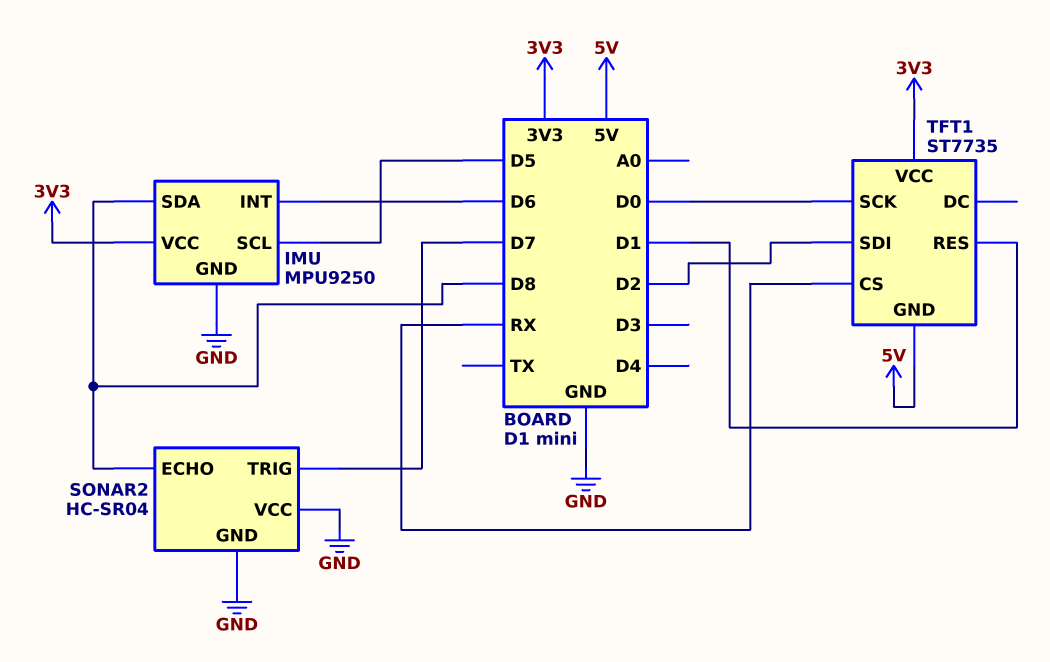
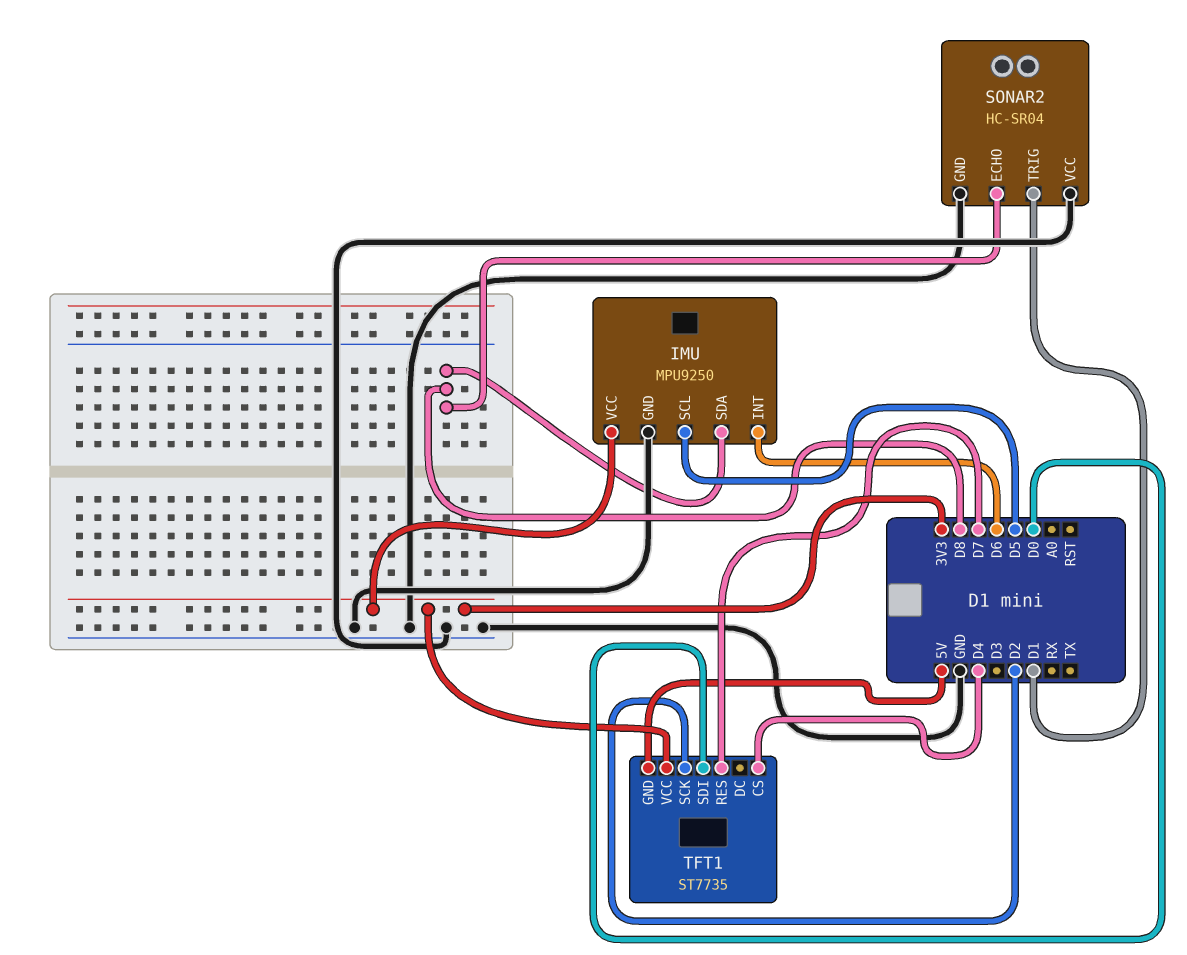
SONAR2 pin TRIG: D7 -> D1
TFT1 pin CS: RX -> D4
TFT1 pin RES: D1 -> D7
TFT1 pin SCK: D0 -> D2
TFT1 pin SDI: D2 -> D0

